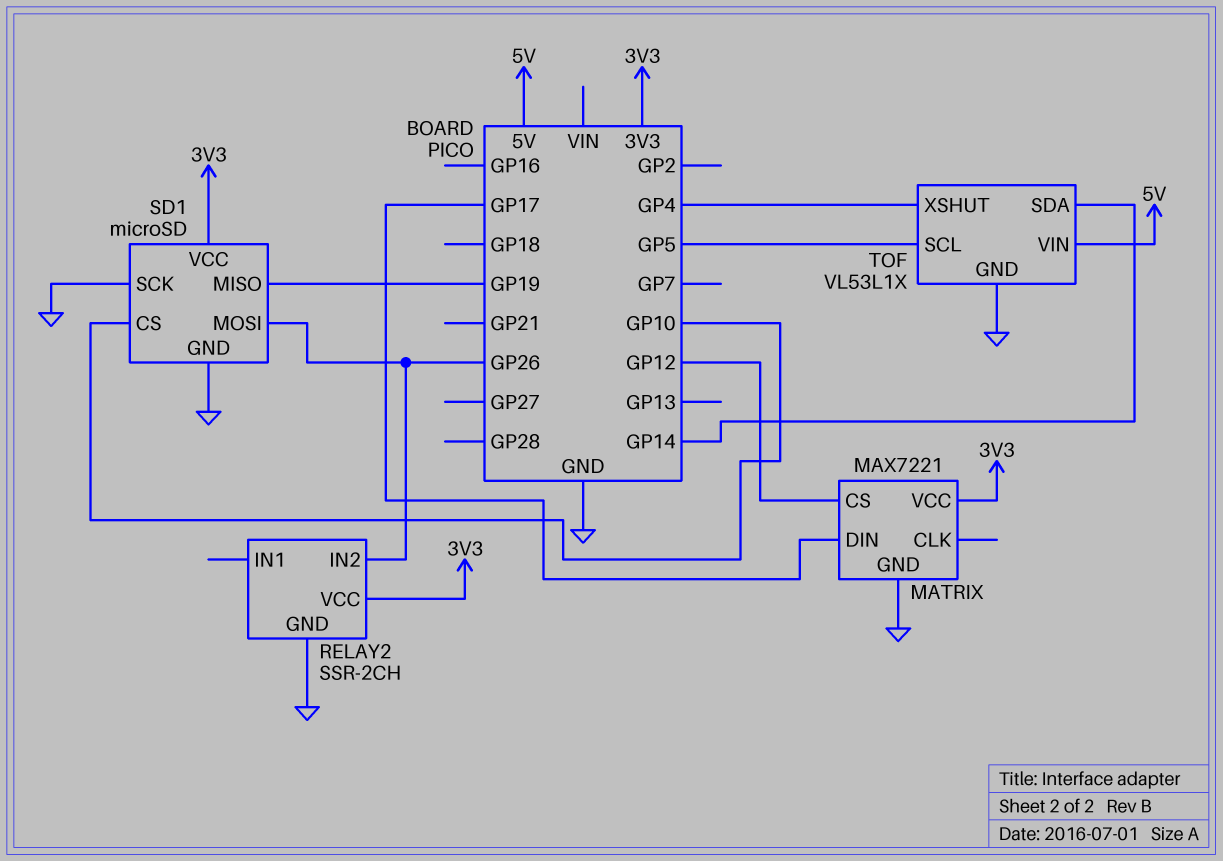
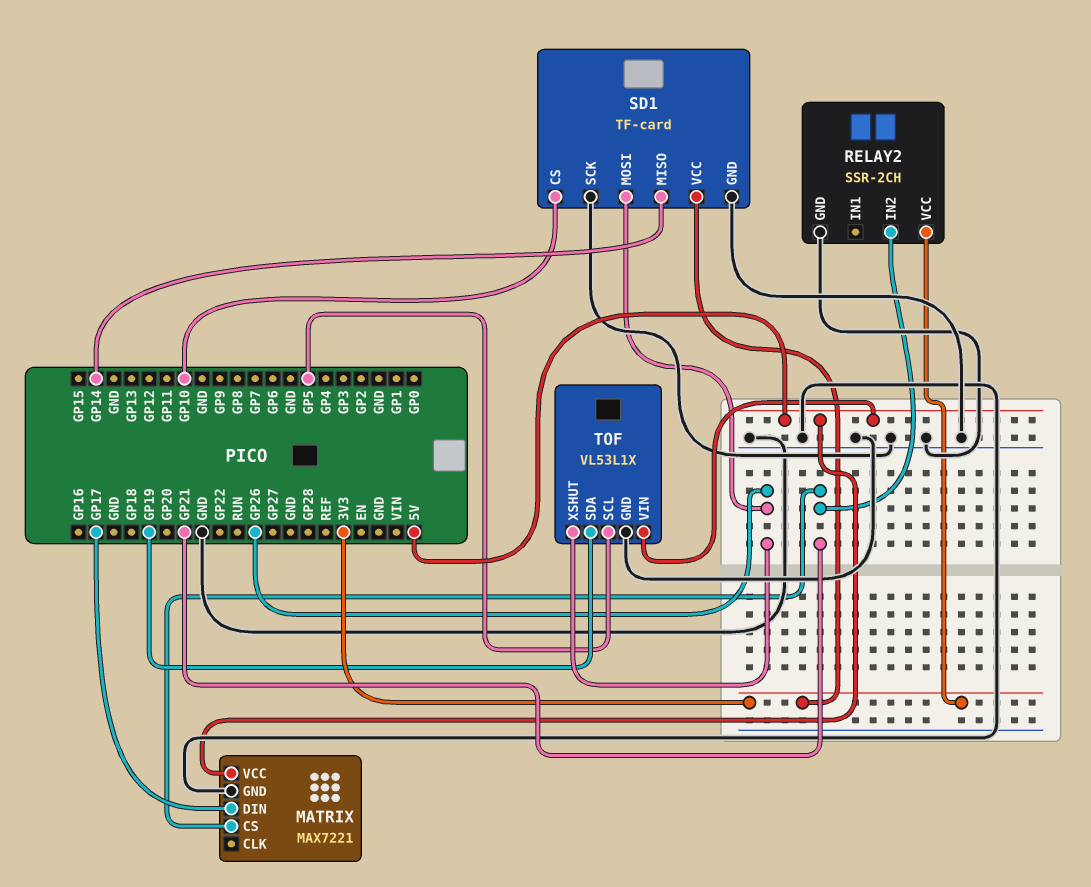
MATRIX pin CS: GP12 -> GP21
MATRIX pin VCC: 3V3 -> 5V
RELAY2 pin IN2: GP26 -> GP21
SD1: microSD -> TF-card
SD1 pin MISO: GP19 -> GP14
TOF pin SDA: GP14 -> GP19
TOF pin XSHUT: GP4 -> GP26

